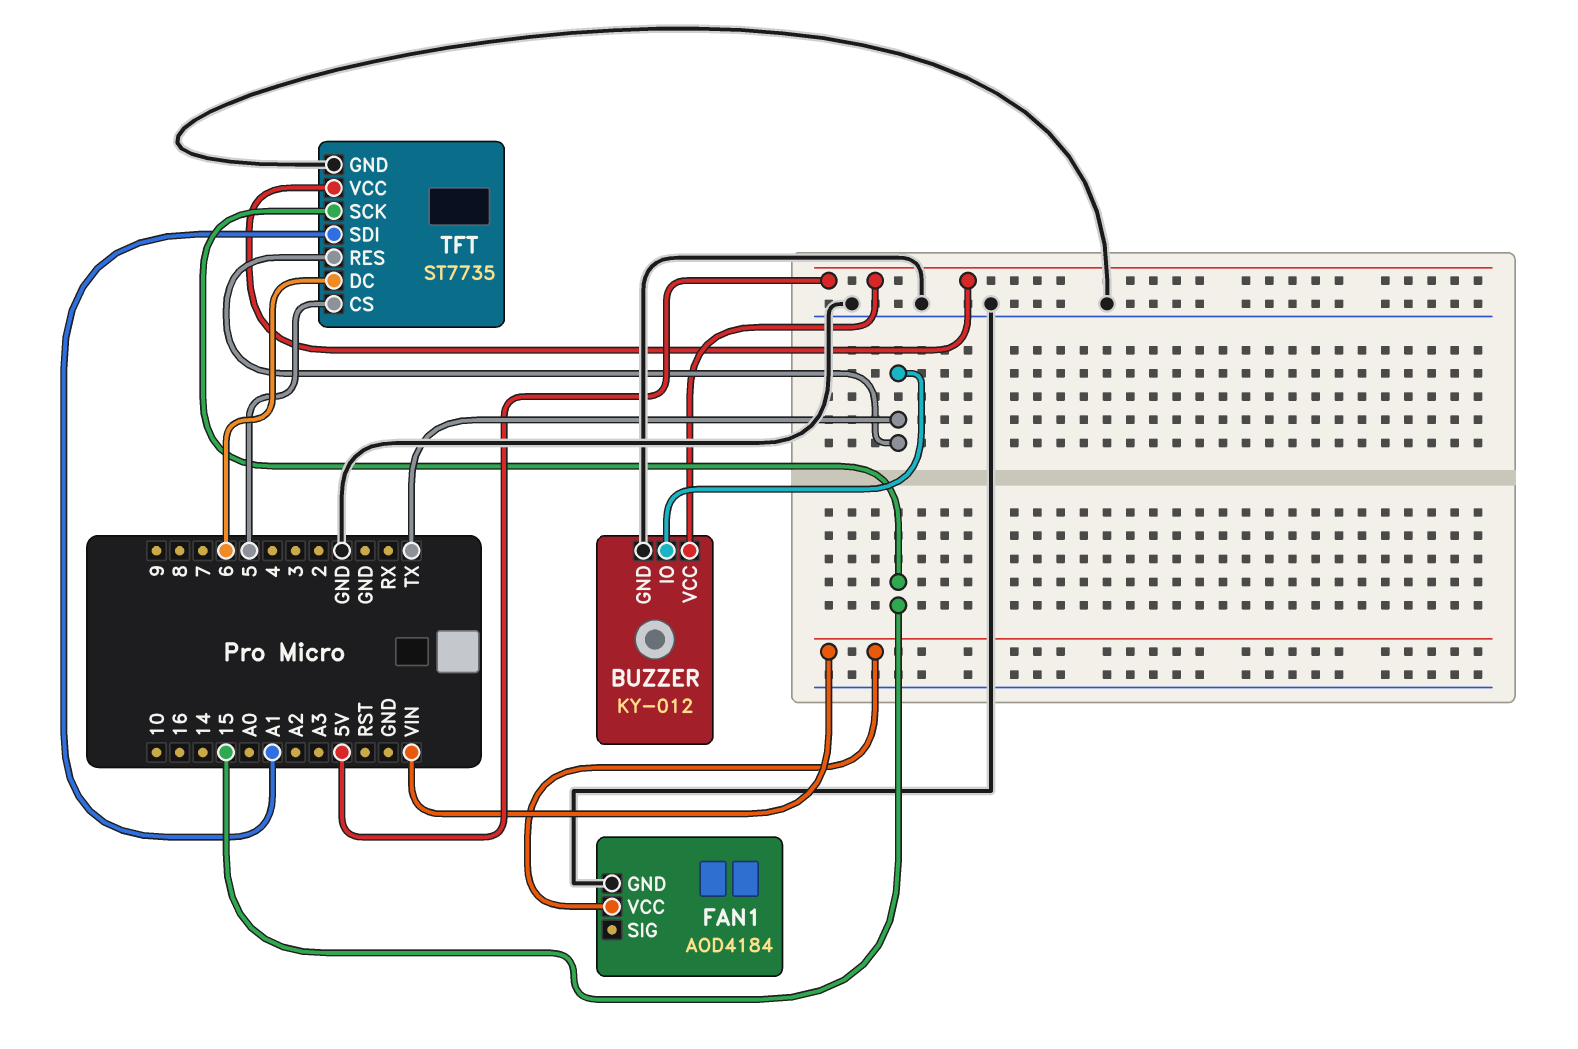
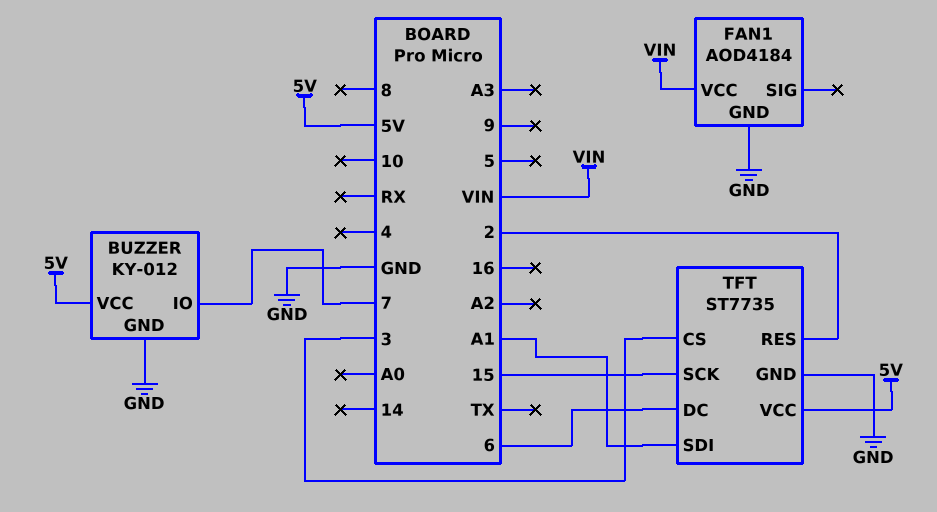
BUZZER pin IO: TX -> 7
TFT pin CS: 5 -> 3
TFT pin RES: TX -> 2

